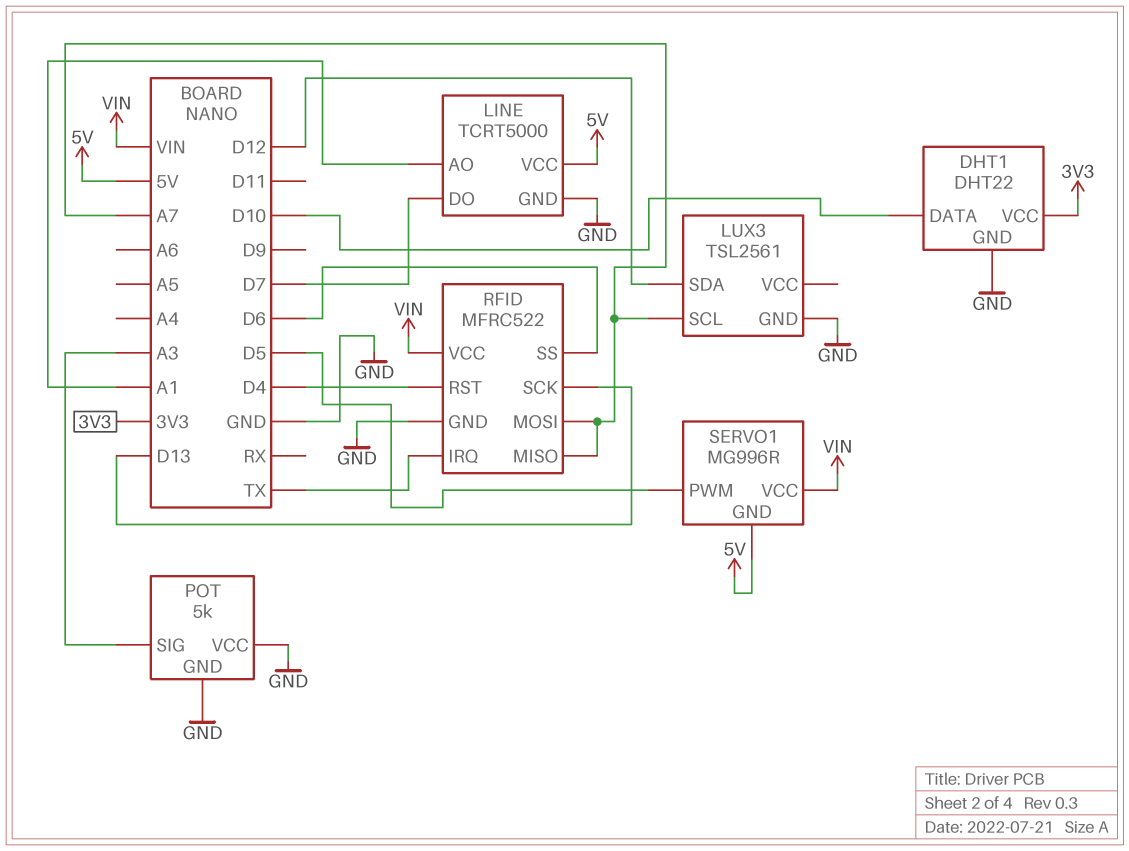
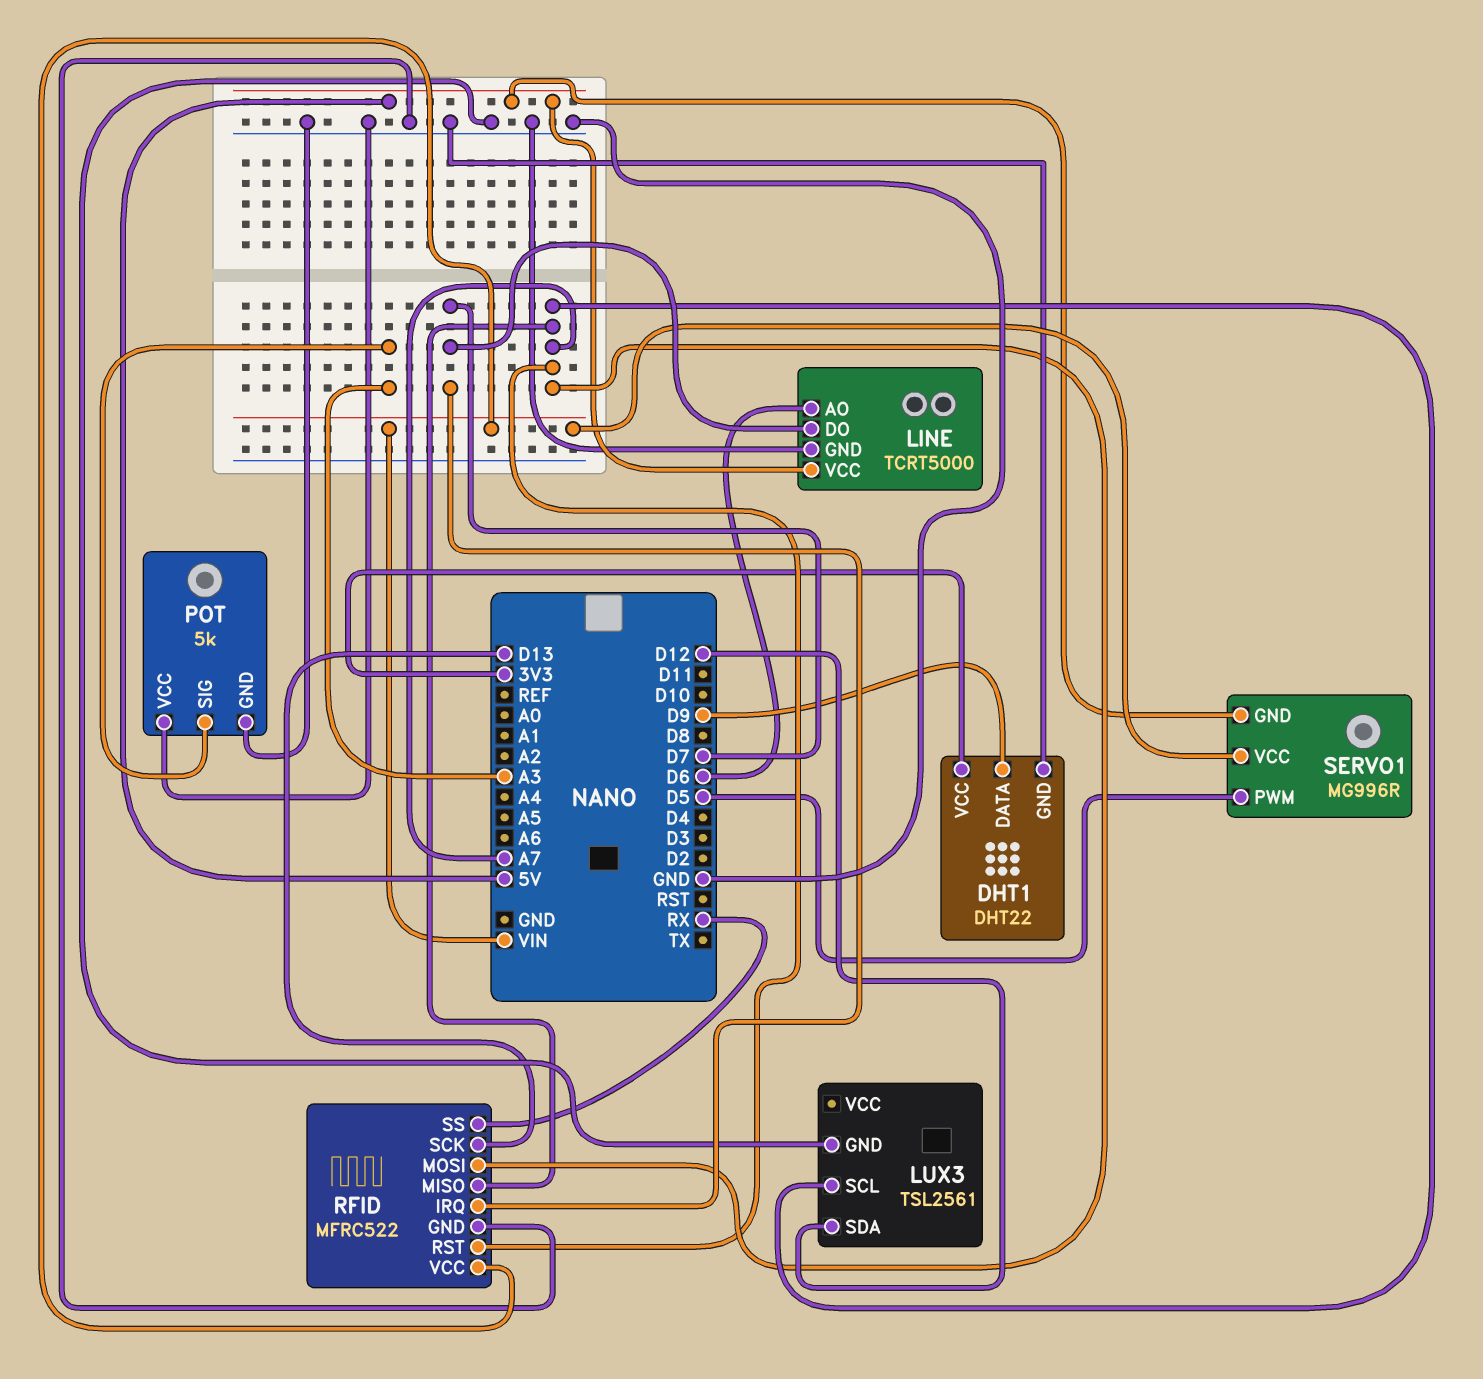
DHT1 pin DATA: D10 -> D9
LINE pin AO: A1 -> D6
RFID pin IRQ: TX -> D7
RFID pin RST: D4 -> A7
RFID pin SS: D6 -> RX

